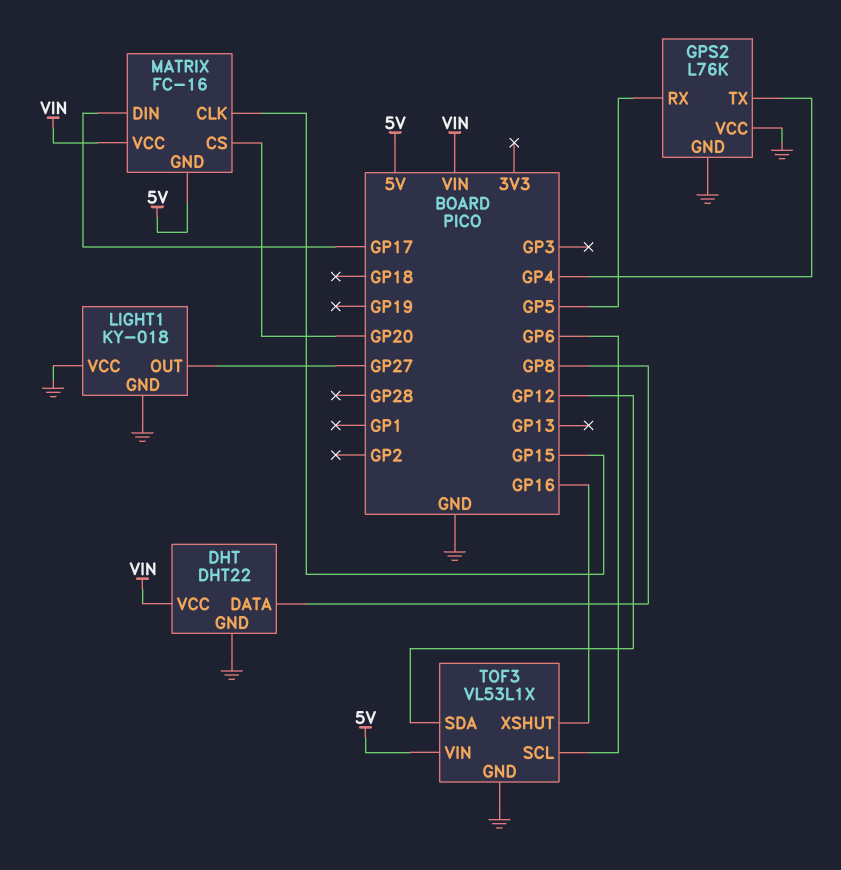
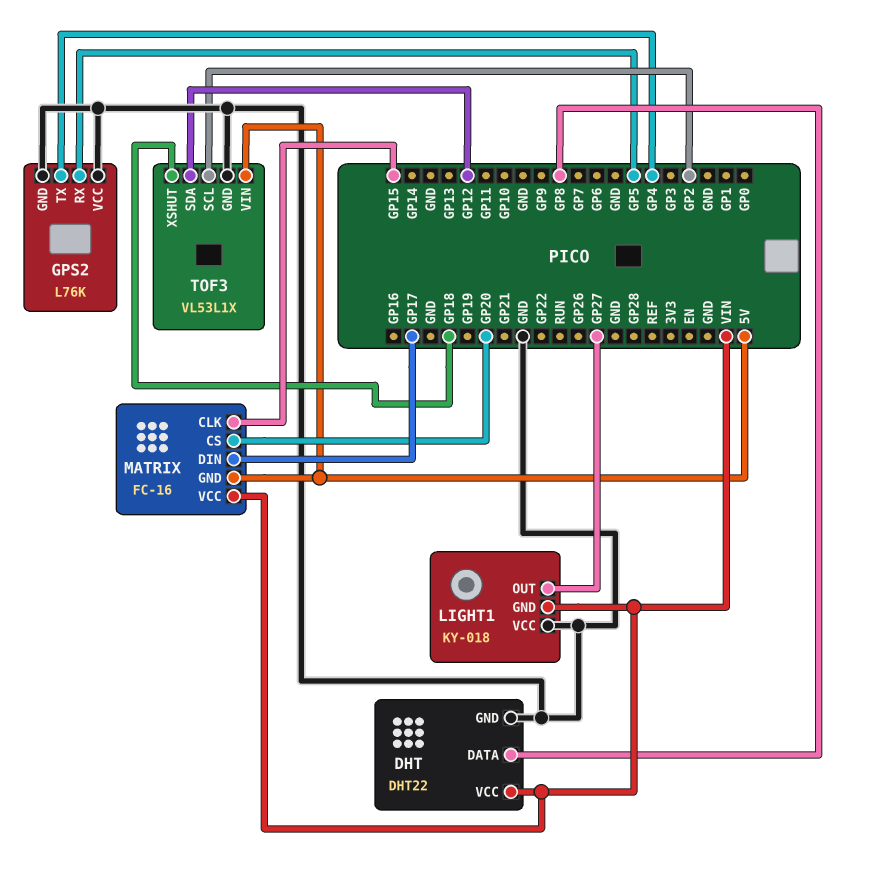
LIGHT1 pin GND: GND -> VIN
TOF3 pin SCL: GP6 -> GP2
TOF3 pin XSHUT: GP16 -> GP18

